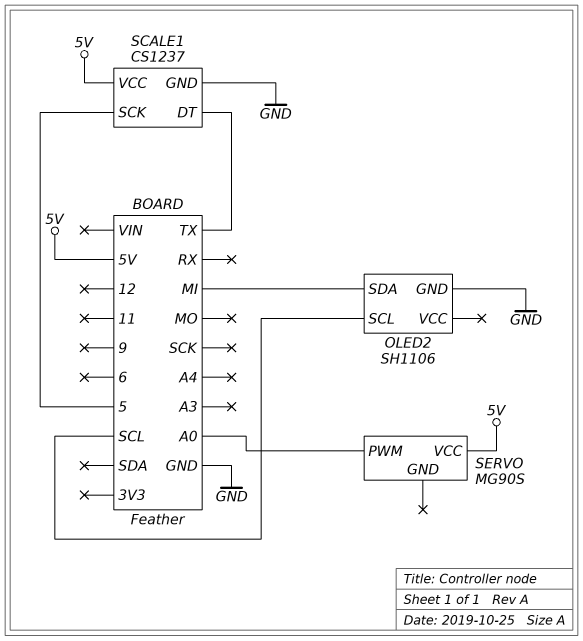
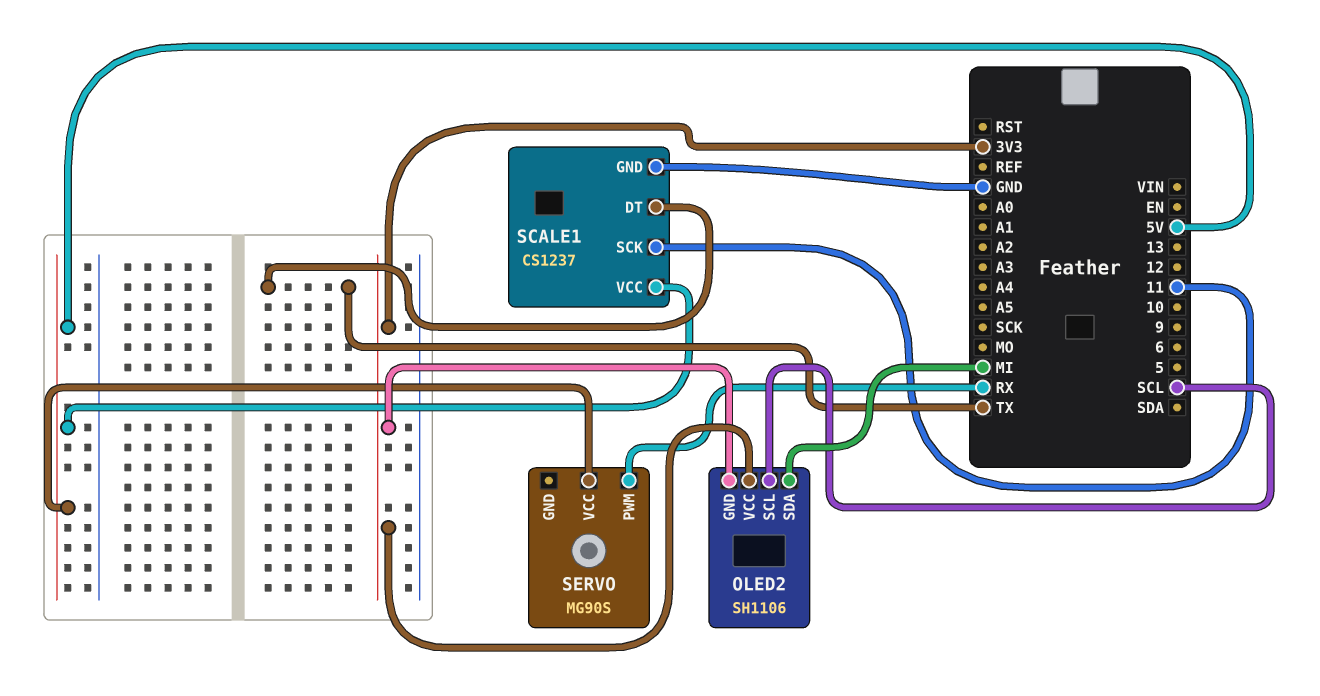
OLED2 pin GND: GND -> 3V3
OLED2 pin VCC: none -> 3V3
SCALE1 pin SCK: 5 -> 11
SERVO pin PWM: A0 -> RX

